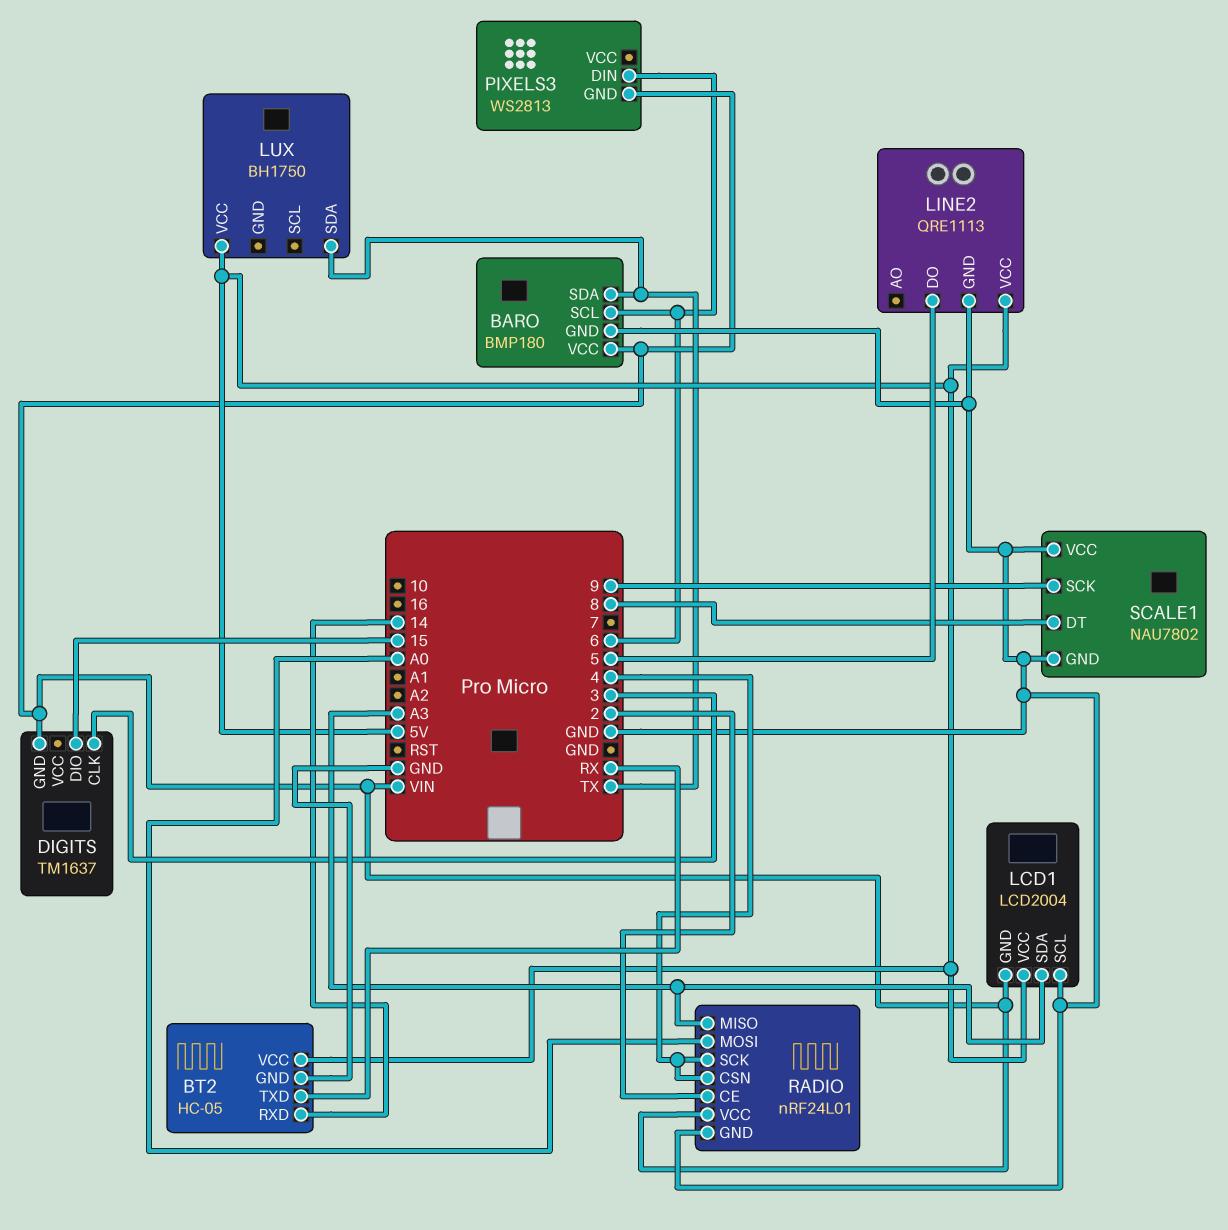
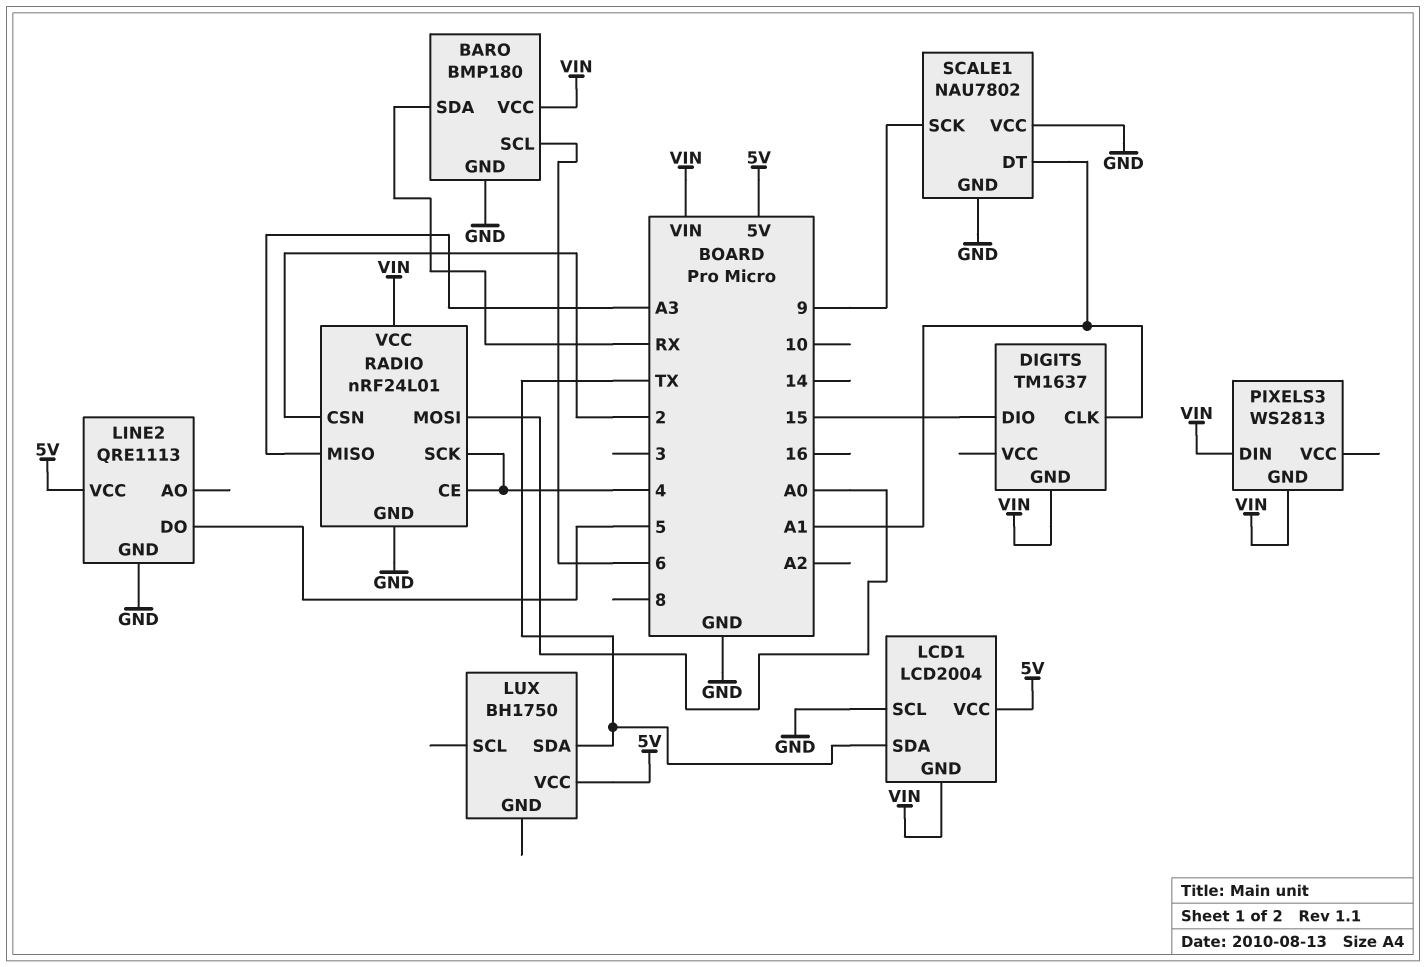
BARO pin SDA: TX -> RX
BT2: HC-05 -> none
BT2 pin GND: GND -> none
BT2 pin RXD: 14 -> none
BT2 pin TXD: RX -> none
BT2 pin VCC: 5V -> none
DIGITS pin CLK: 3 -> A1
LCD1 pin SDA: A3 -> TX
PIXELS3 pin DIN: 6 -> VIN
RADIO pin CE: 2 -> 4
RADIO pin CSN: 4 -> 2
SCALE1 pin DT: 8 -> A1

